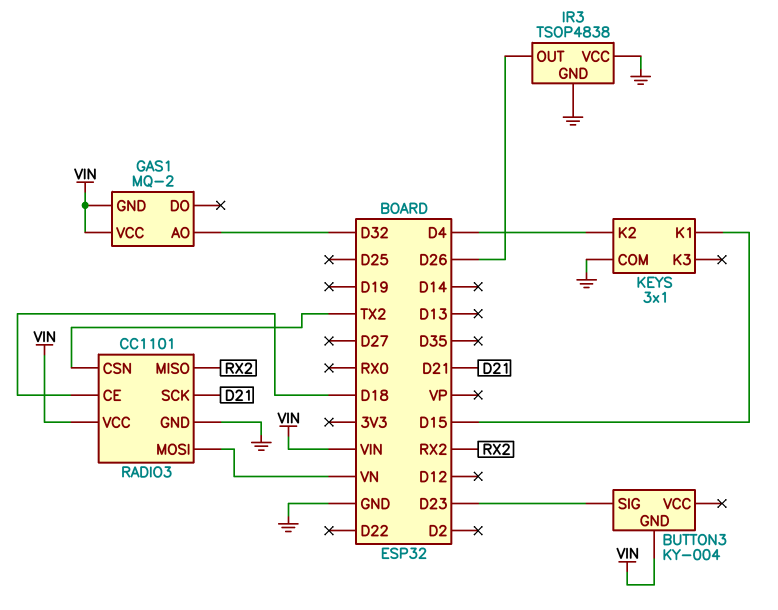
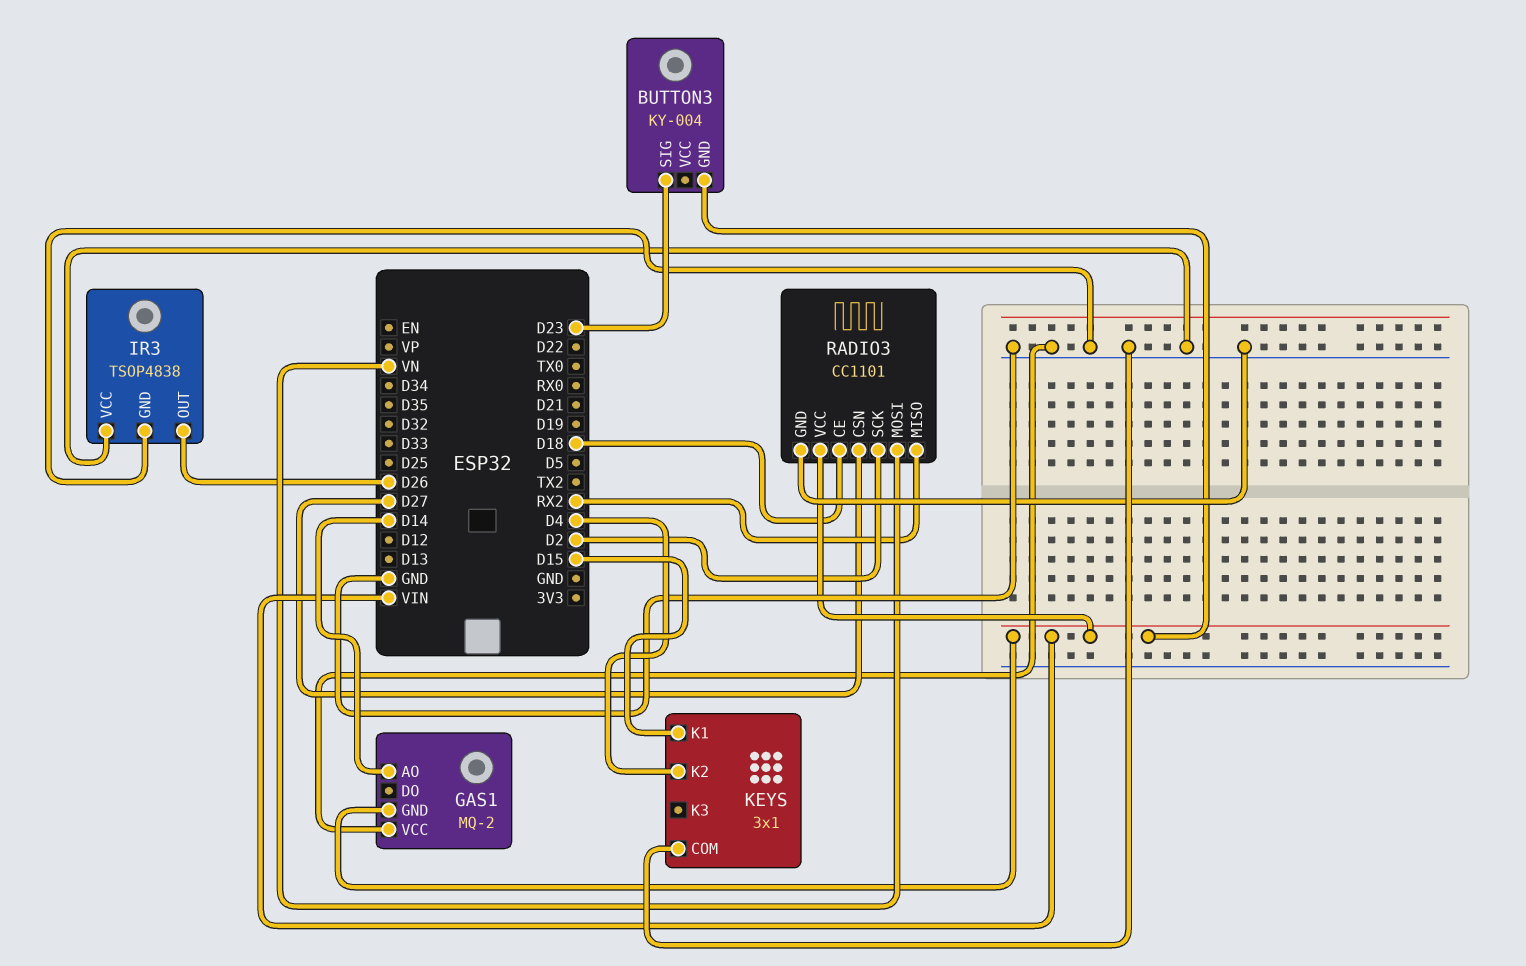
GAS1 pin AO: D32 -> D14
GAS1 pin VCC: VIN -> GND
RADIO3 pin CSN: TX2 -> D27
RADIO3 pin SCK: D21 -> D2

